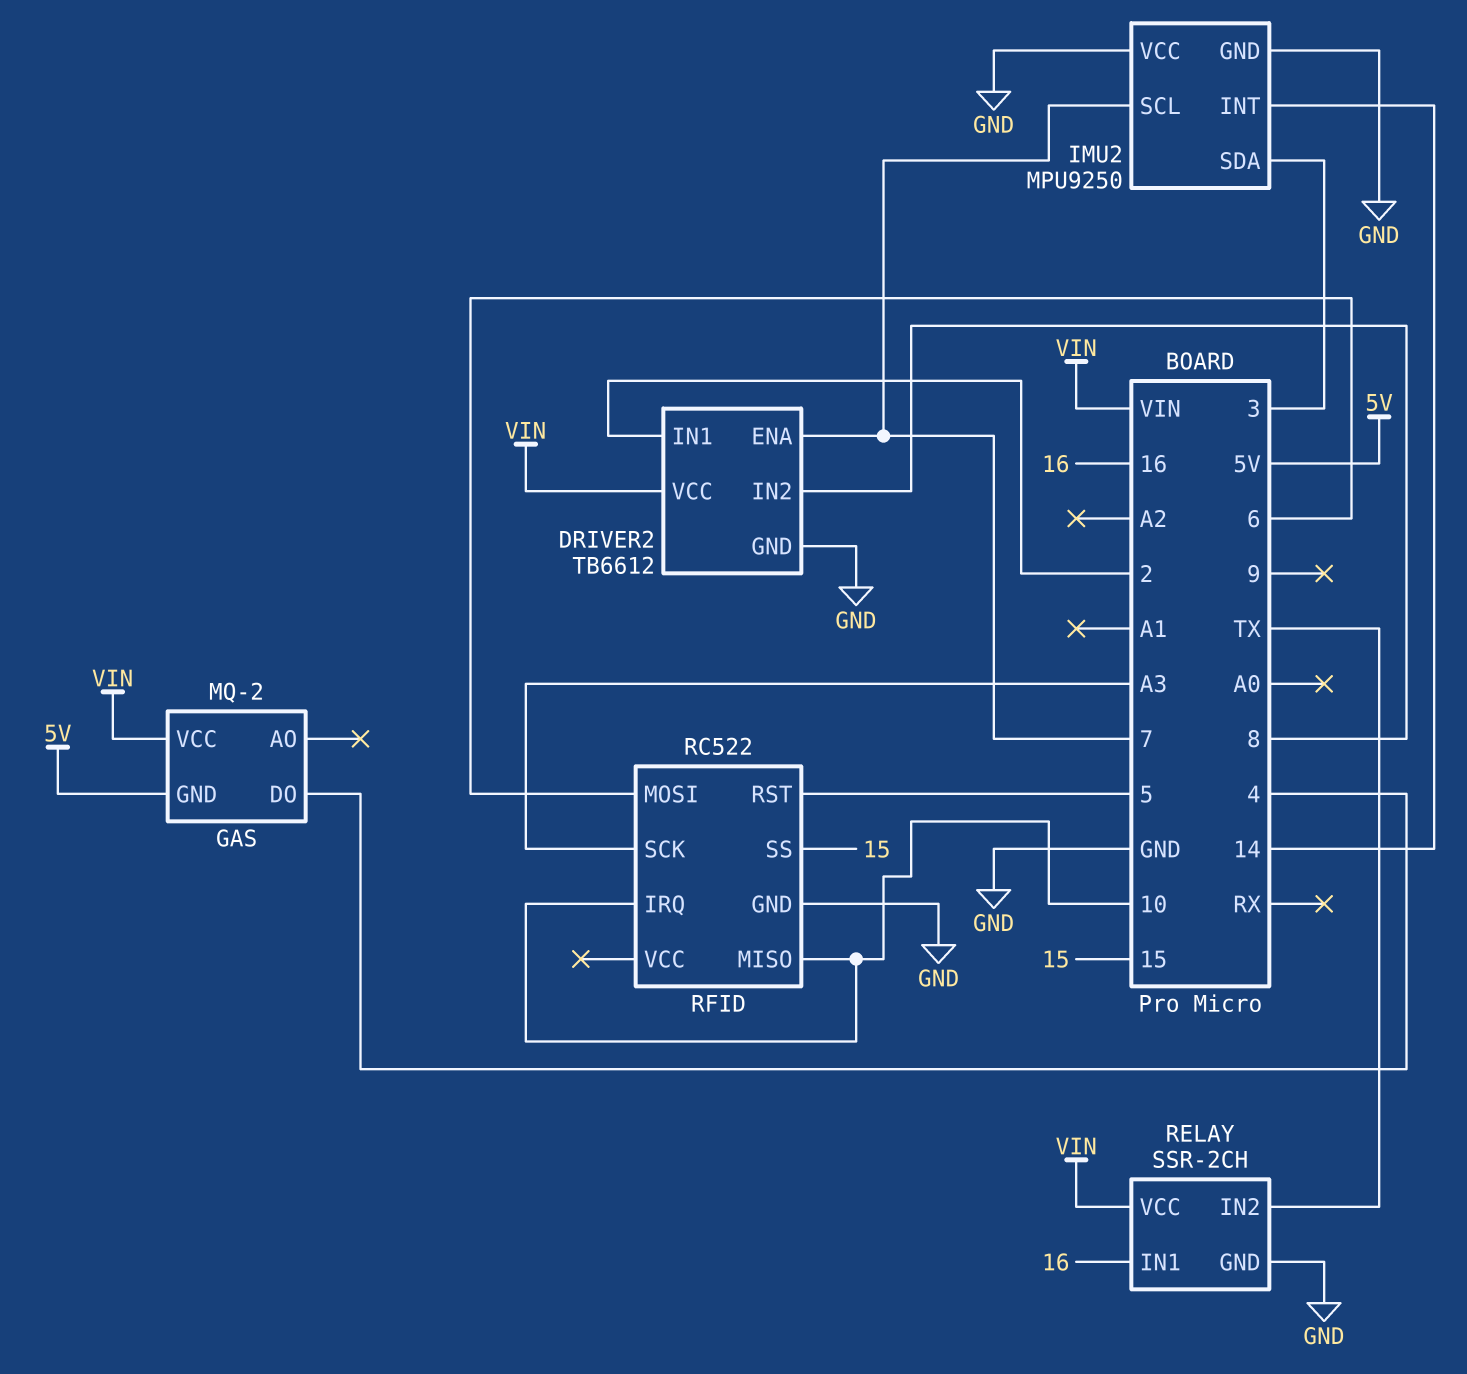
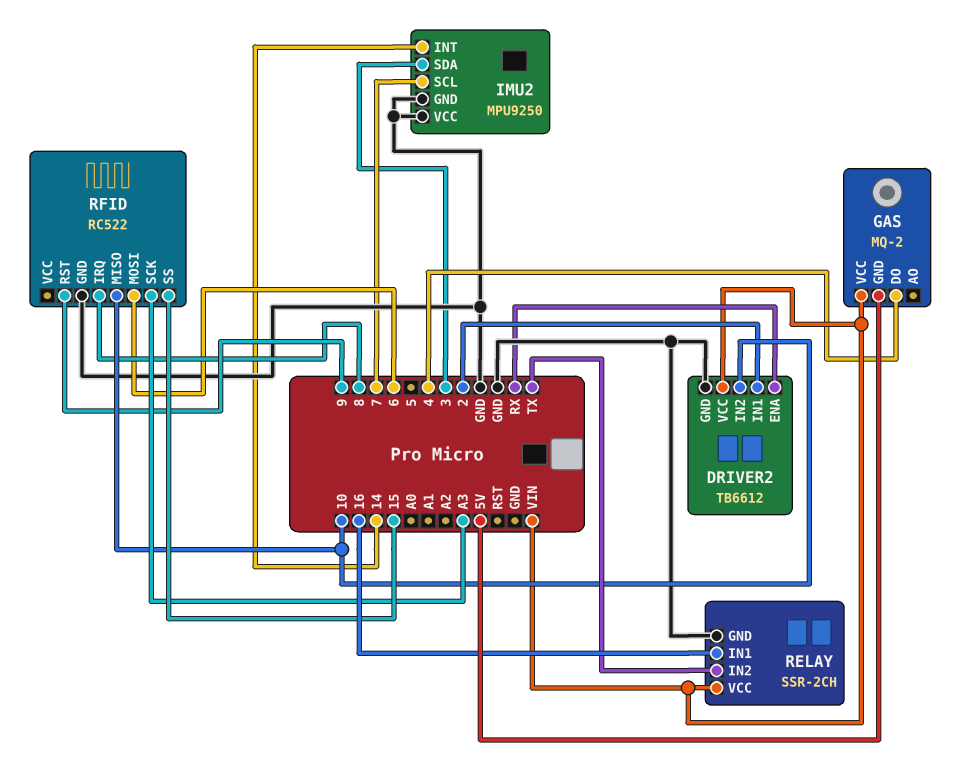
DRIVER2 pin ENA: 7 -> RX
DRIVER2 pin IN2: 8 -> 10
RFID pin IRQ: 10 -> 8
RFID pin RST: 5 -> 9

